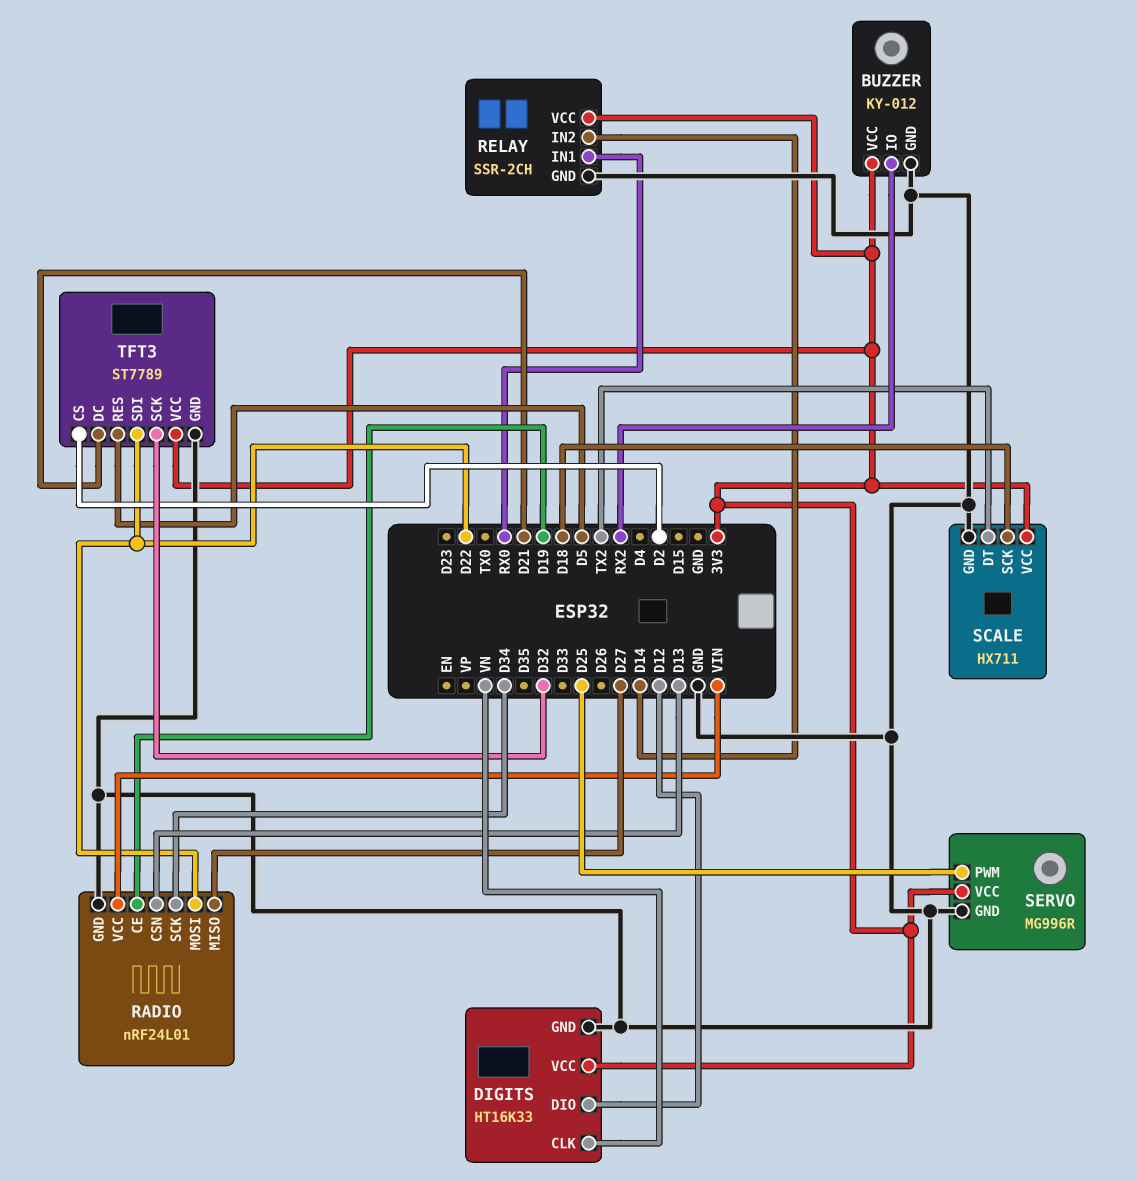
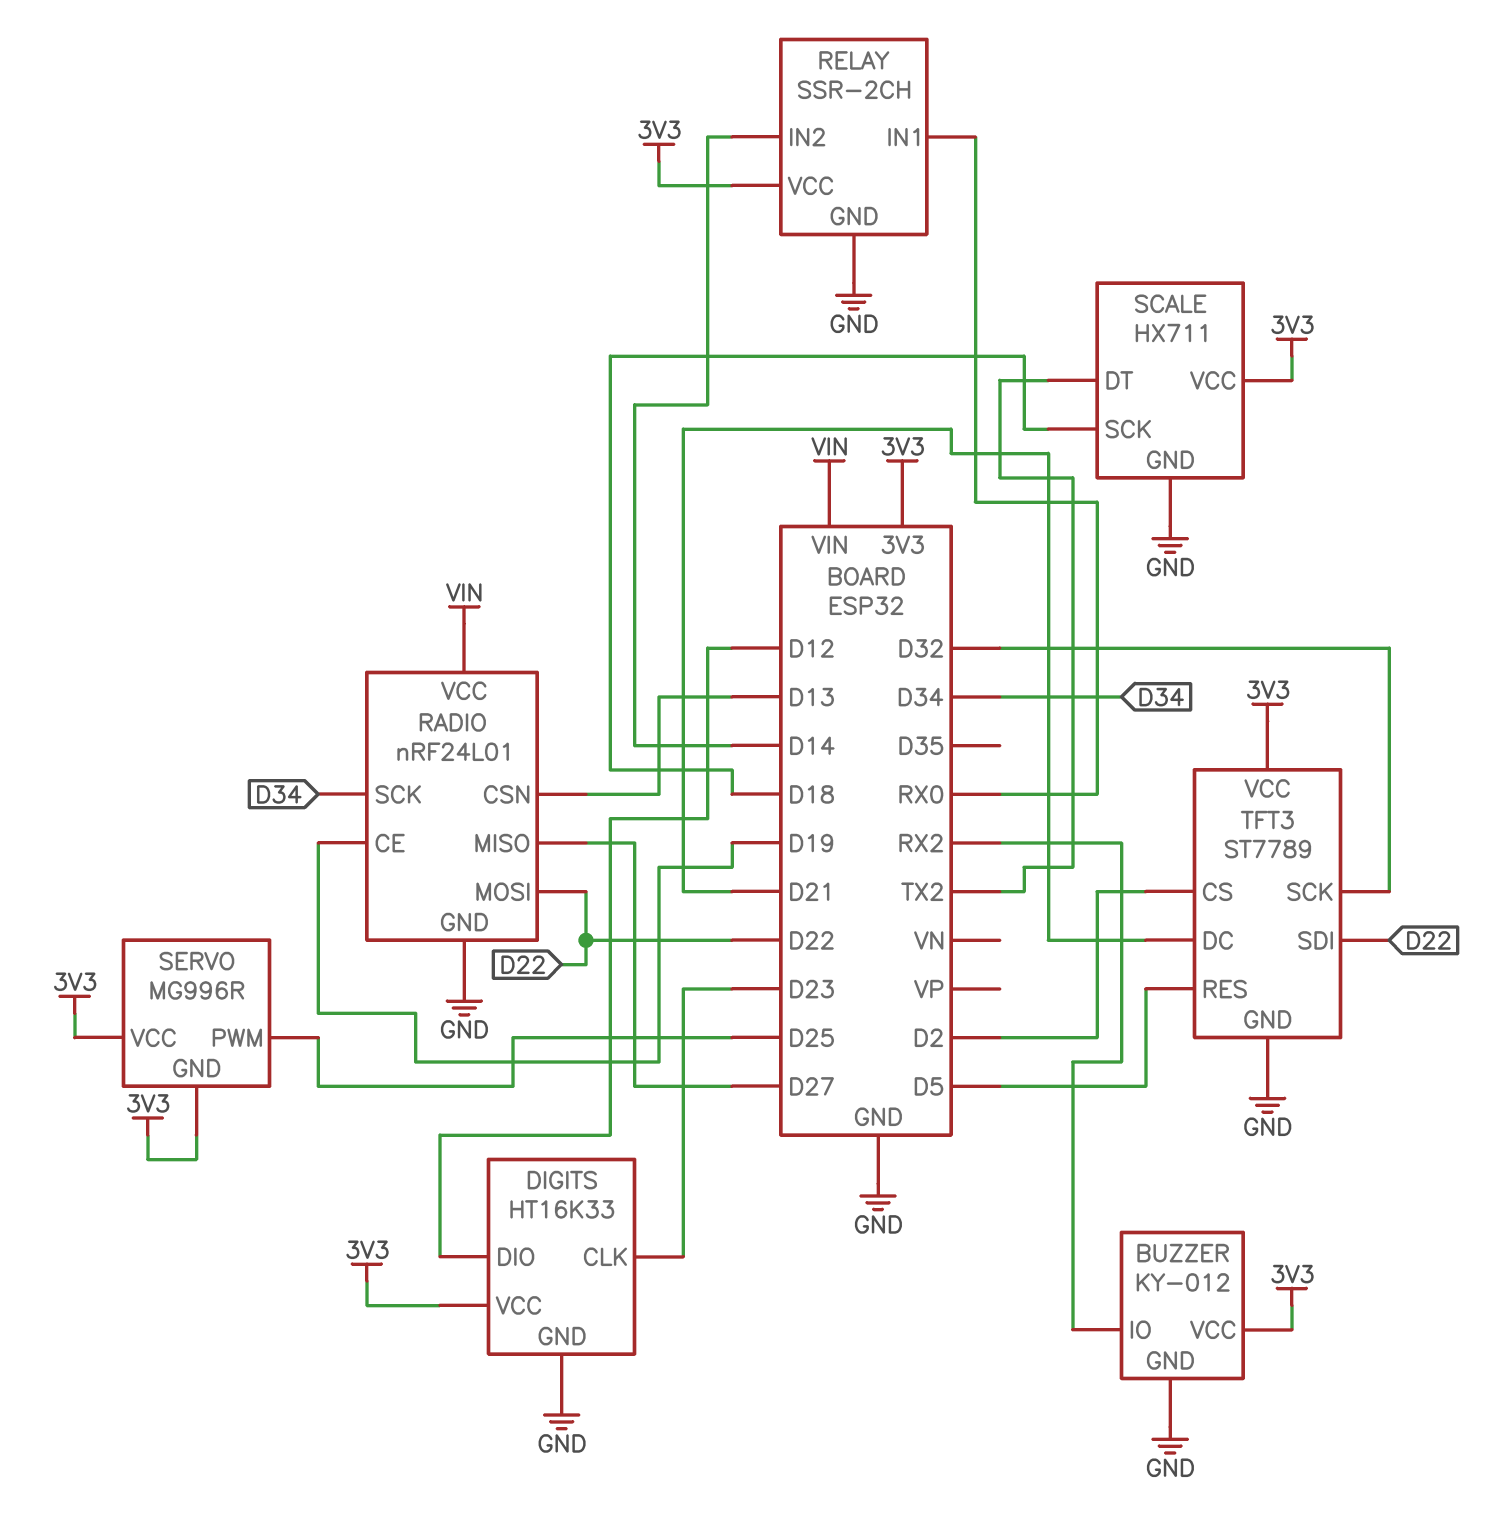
DIGITS pin CLK: VN -> D23
SERVO pin GND: GND -> 3V3

